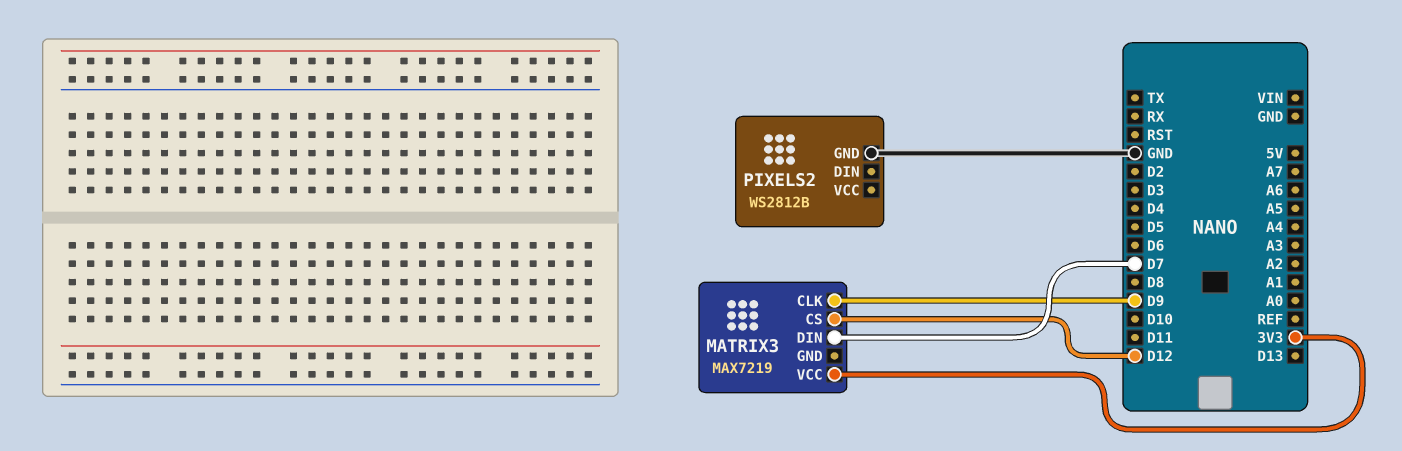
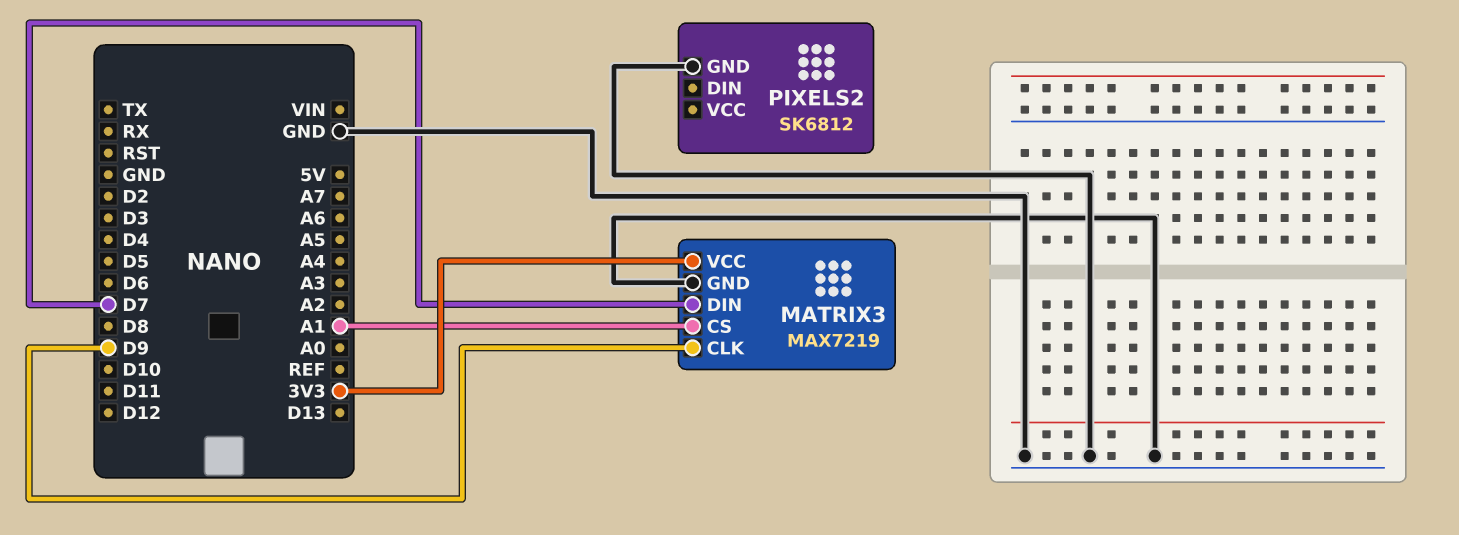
MATRIX3 pin CS: D12 -> A1
MATRIX3 pin GND: none -> GND
PIXELS2: WS2812B -> SK6812

